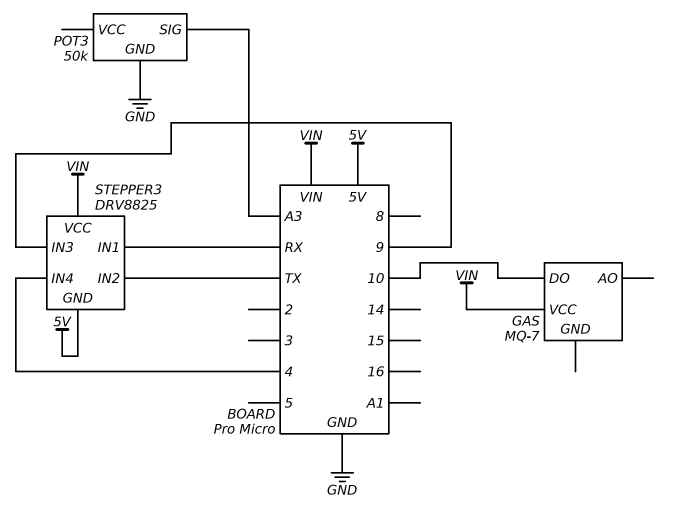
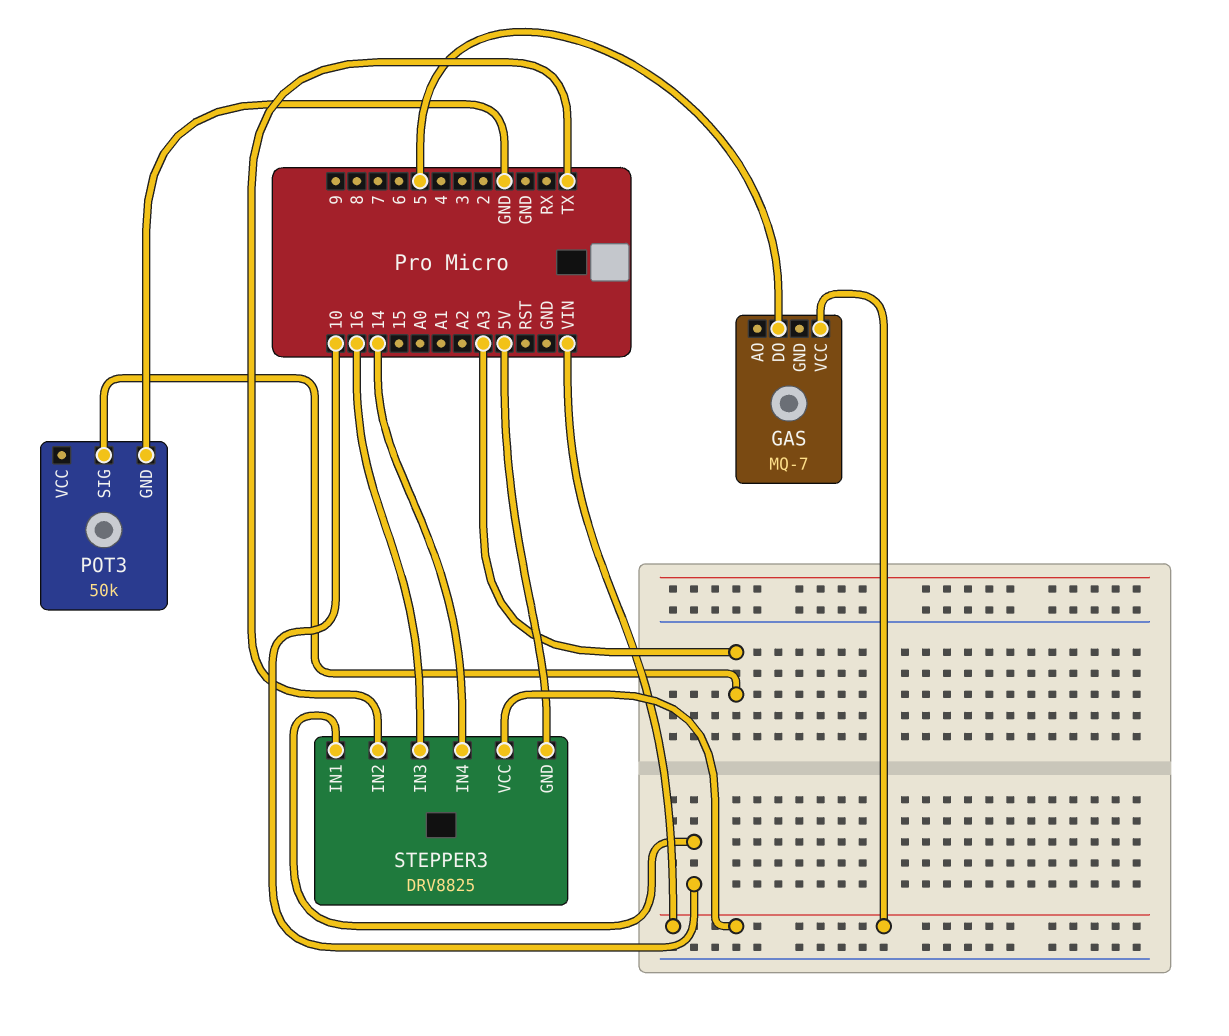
GAS pin DO: 10 -> 5
STEPPER3 pin IN1: RX -> 10
STEPPER3 pin IN3: 9 -> 16
STEPPER3 pin IN4: 4 -> 14

